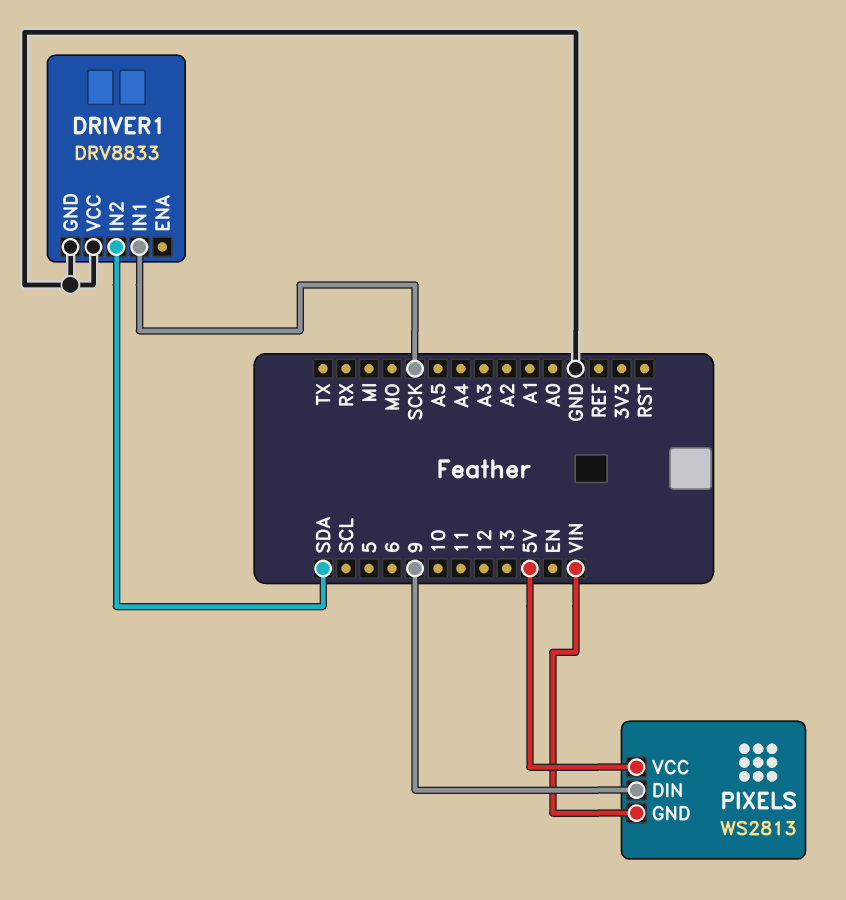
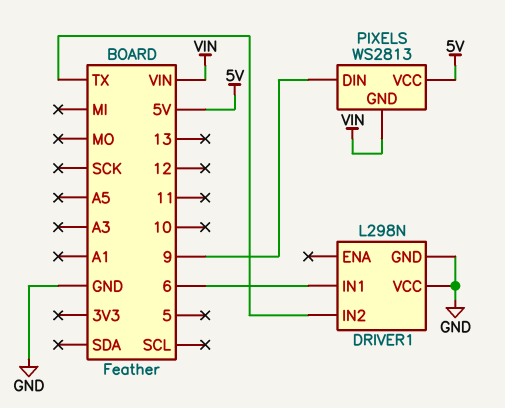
DRIVER1: DRV8833 -> L298N
DRIVER1 pin IN1: SCK -> 6
DRIVER1 pin IN2: SDA -> TX

